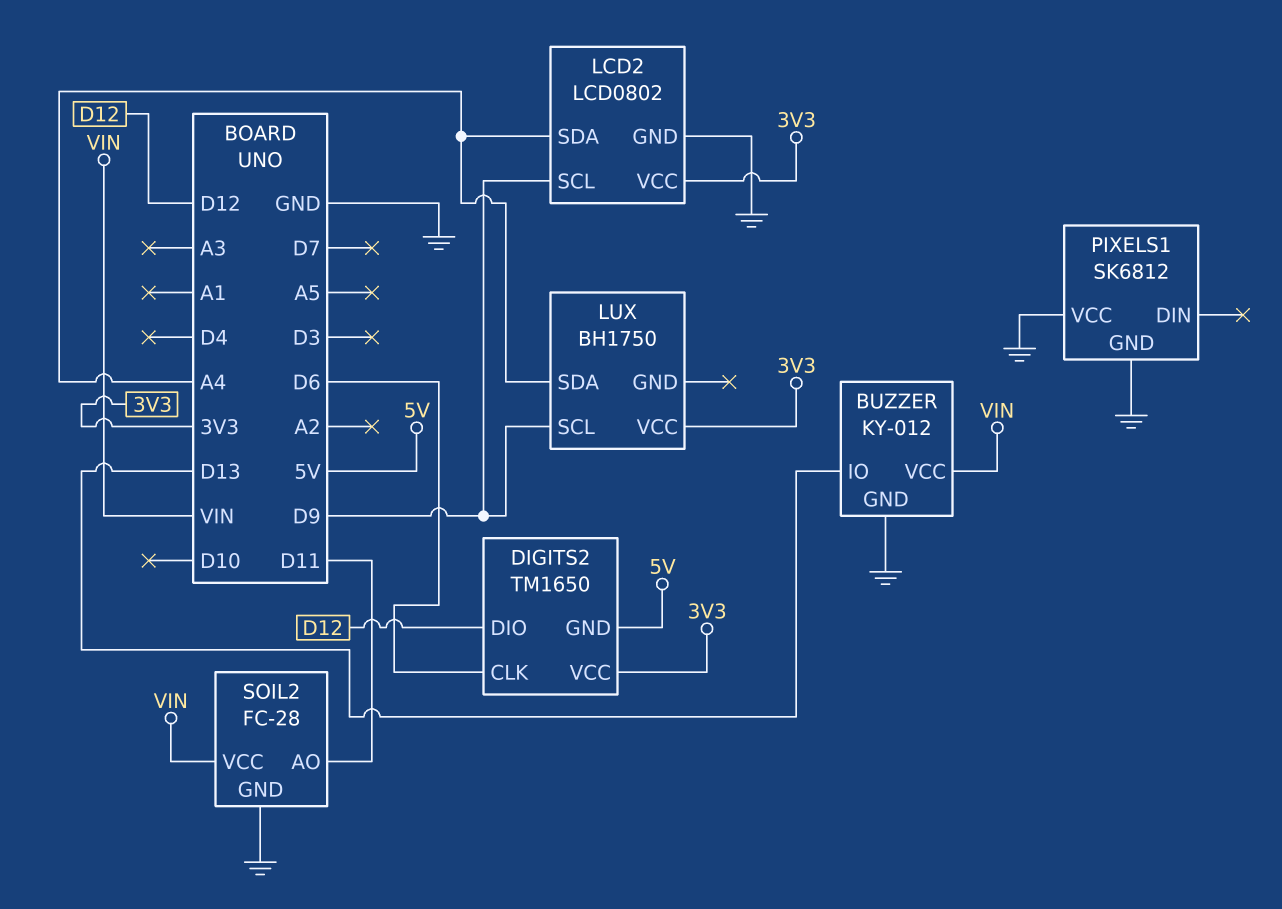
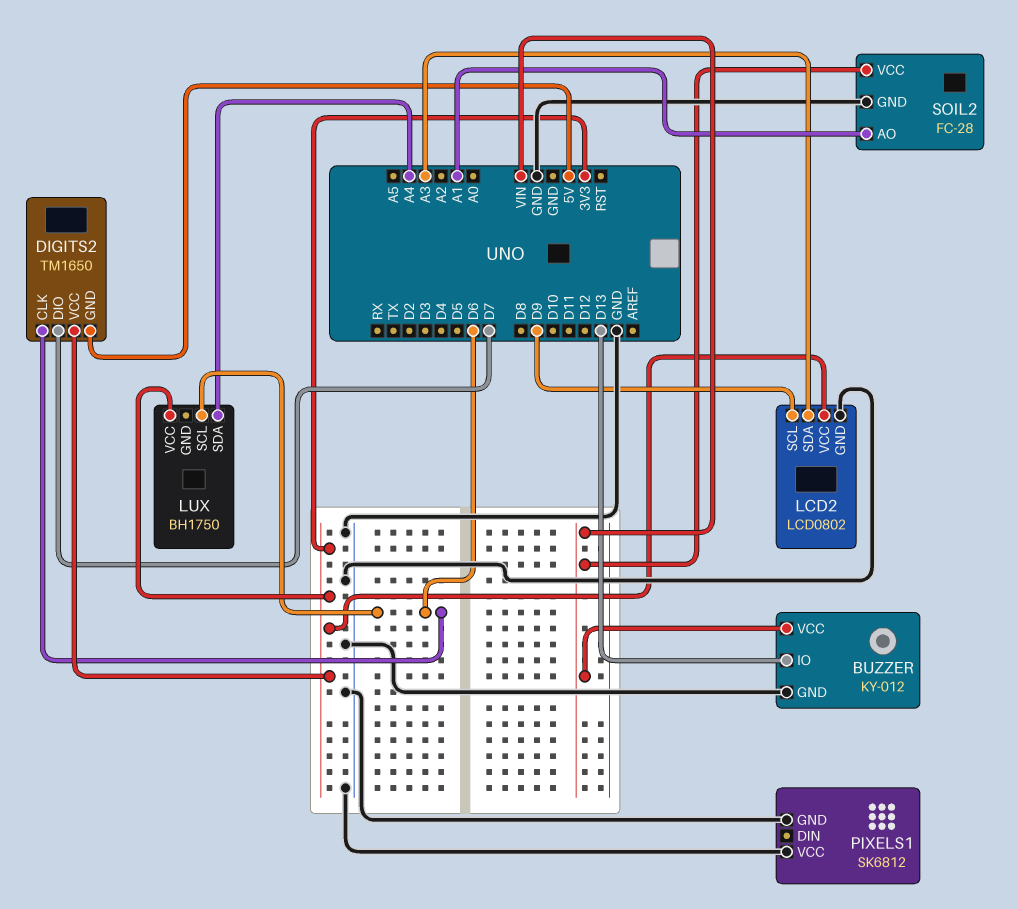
DIGITS2 pin DIO: D12 -> D7
LCD2 pin SDA: A4 -> A3
LUX pin SCL: D9 -> D6
SOIL2 pin AO: D11 -> A1

